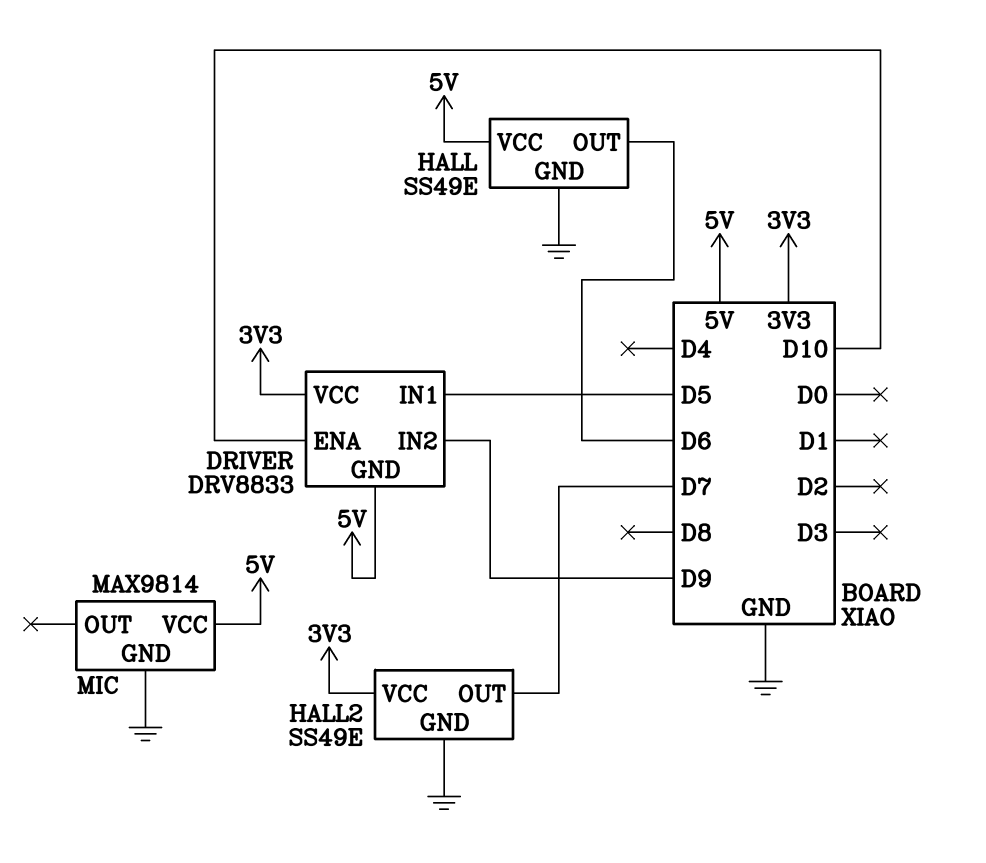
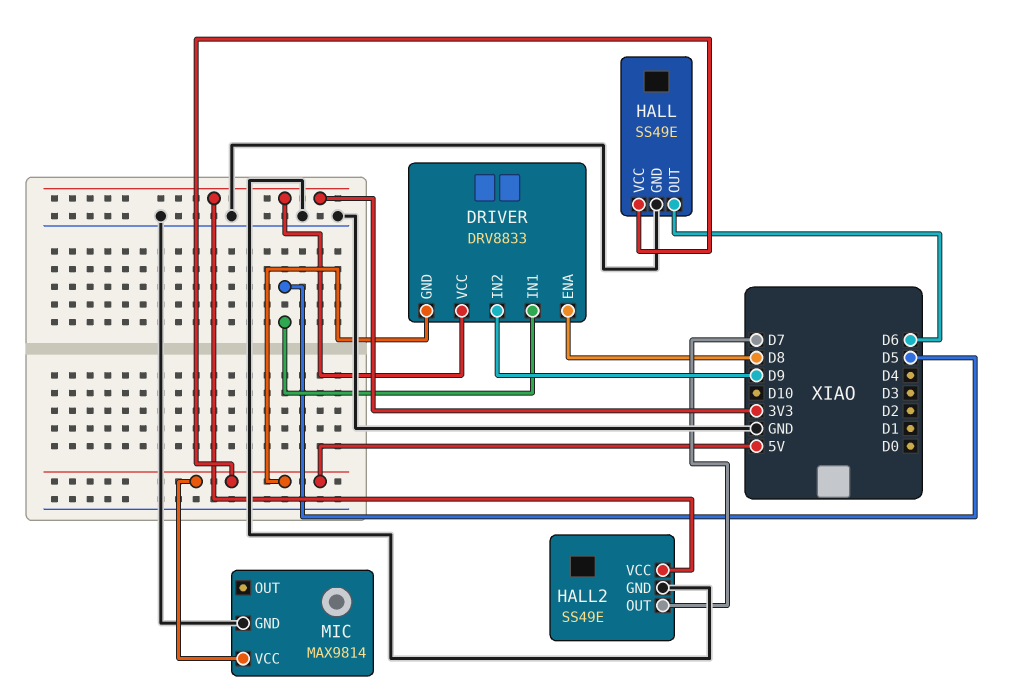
DRIVER pin ENA: D10 -> D8

